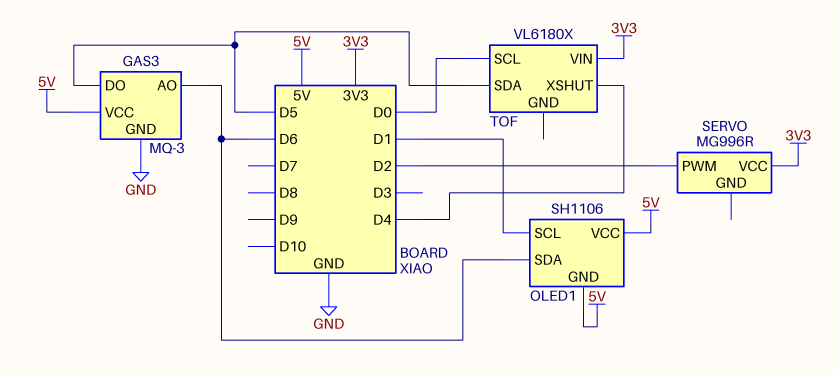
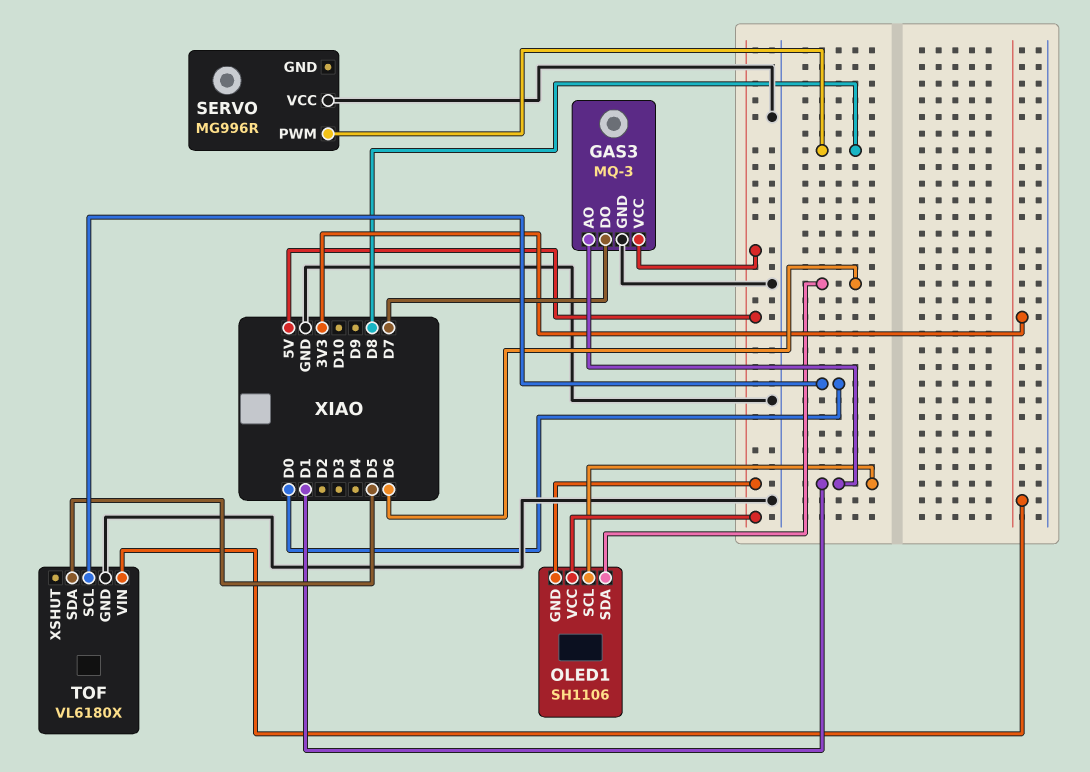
GAS3 pin AO: D6 -> D1
GAS3 pin DO: D5 -> D7
SERVO pin PWM: D2 -> D8
SERVO pin VCC: 3V3 -> GND
TOF pin GND: none -> GND
TOF pin XSHUT: D4 -> none

